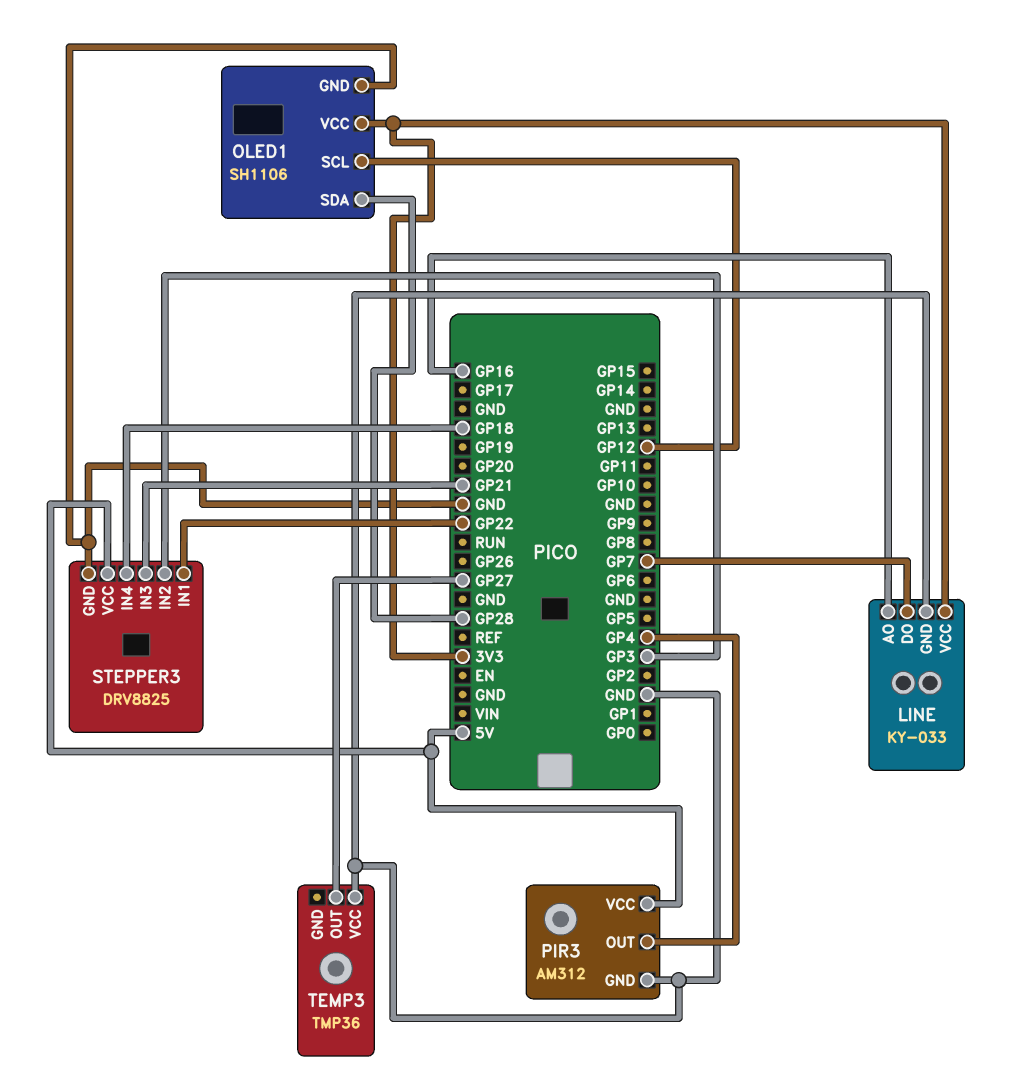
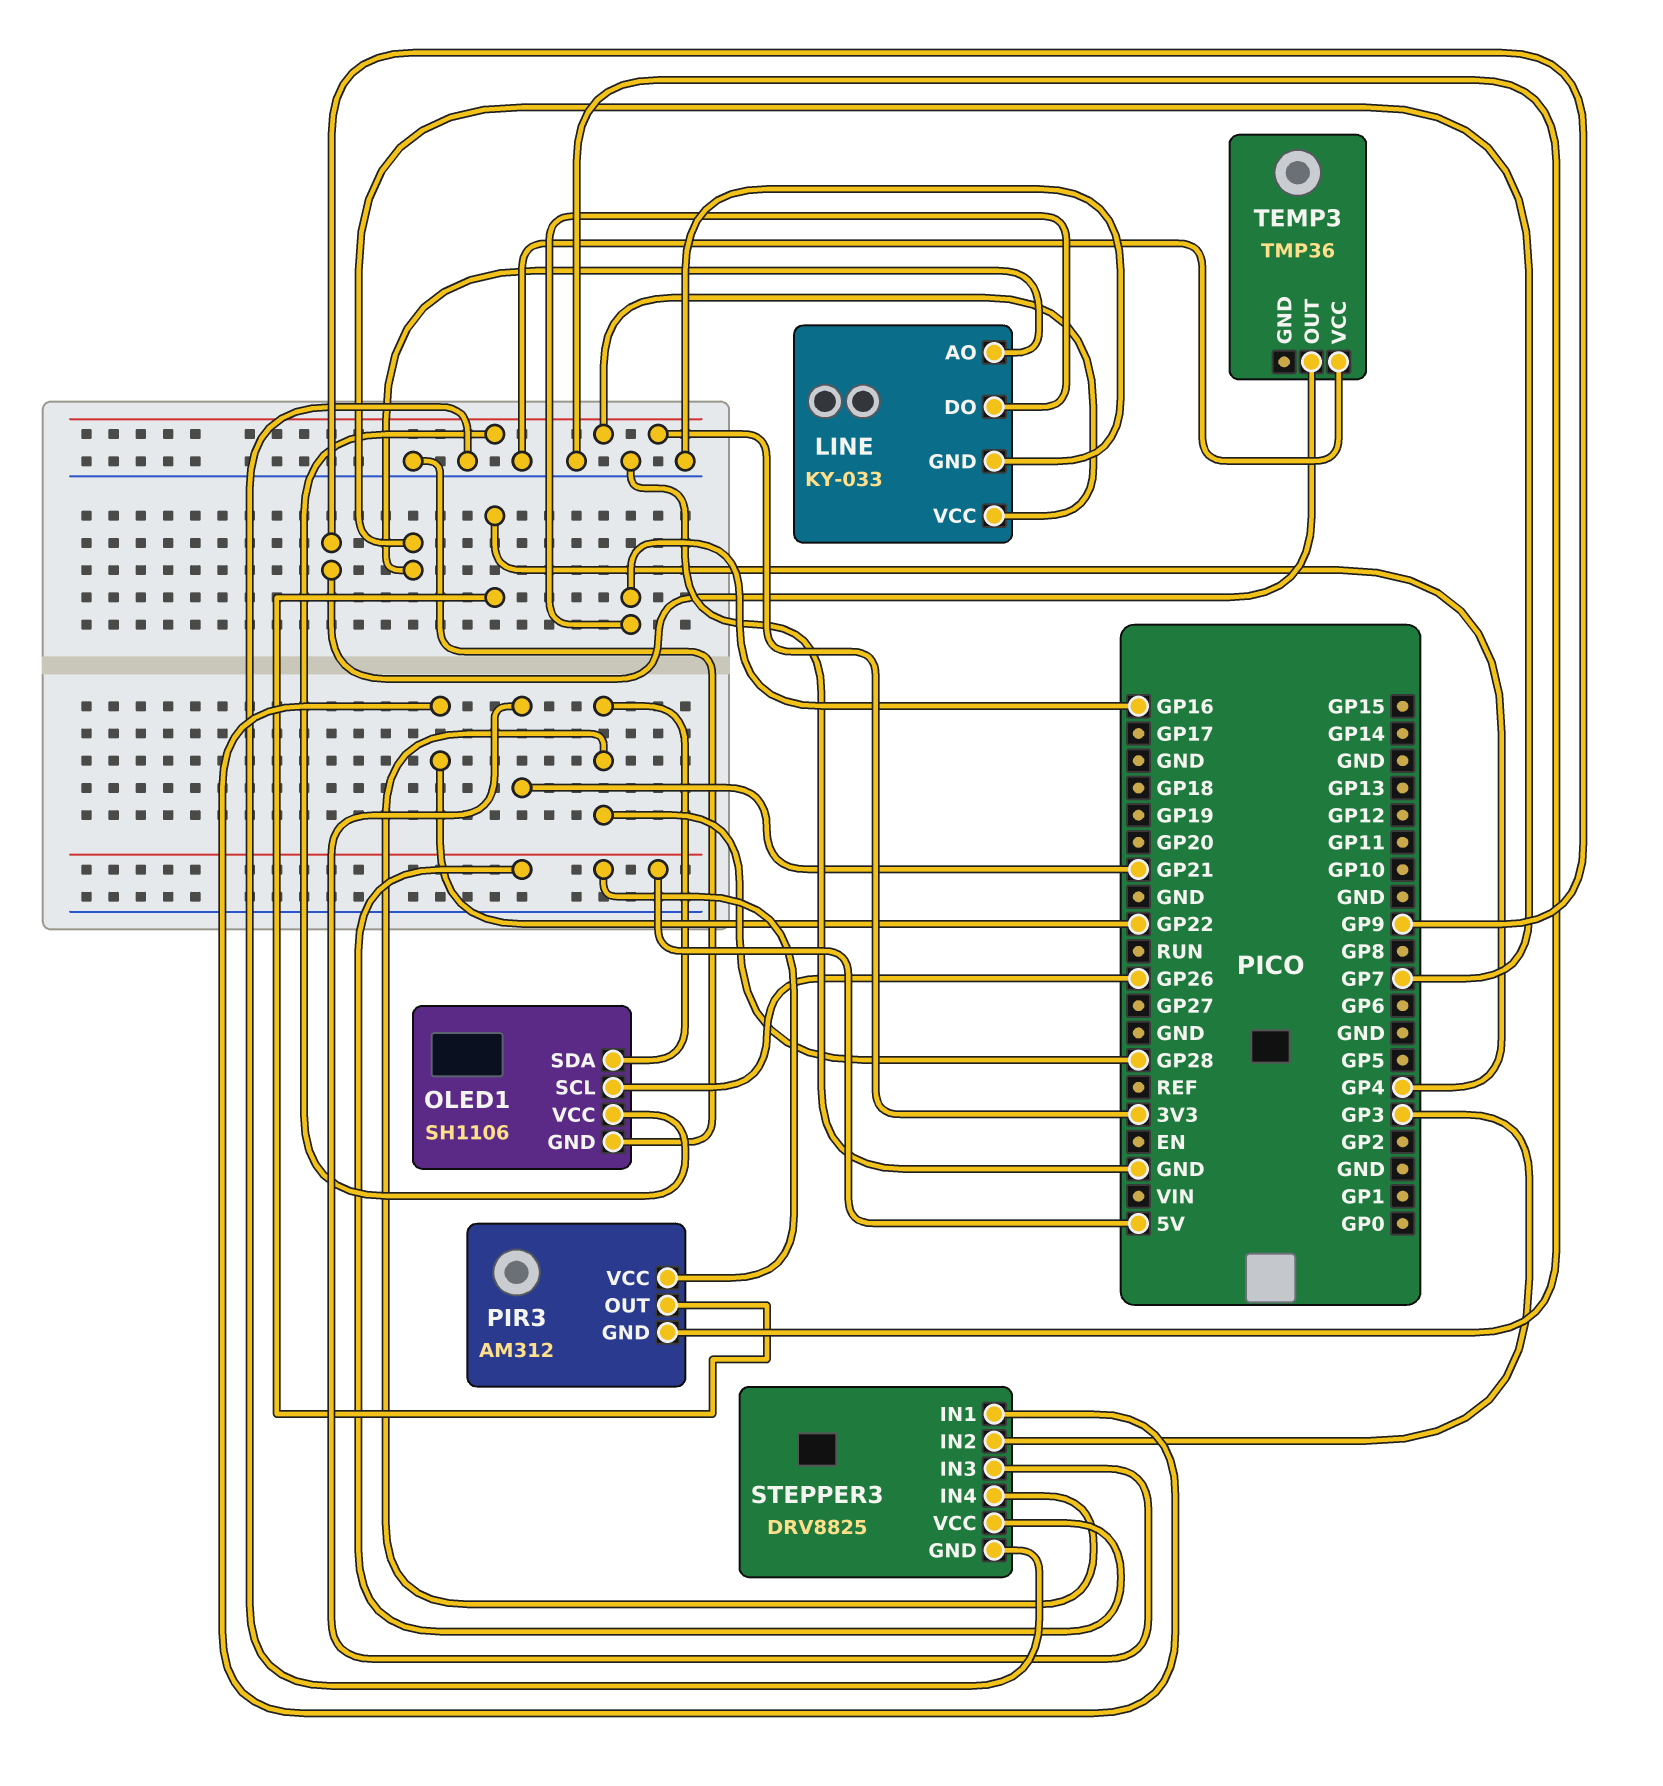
LINE pin AO: GP16 -> GP7
LINE pin DO: GP7 -> GP16
OLED1 pin SCL: GP12 -> GP26
STEPPER3 pin IN4: GP18 -> GP28
TEMP3 pin OUT: GP27 -> GP9

